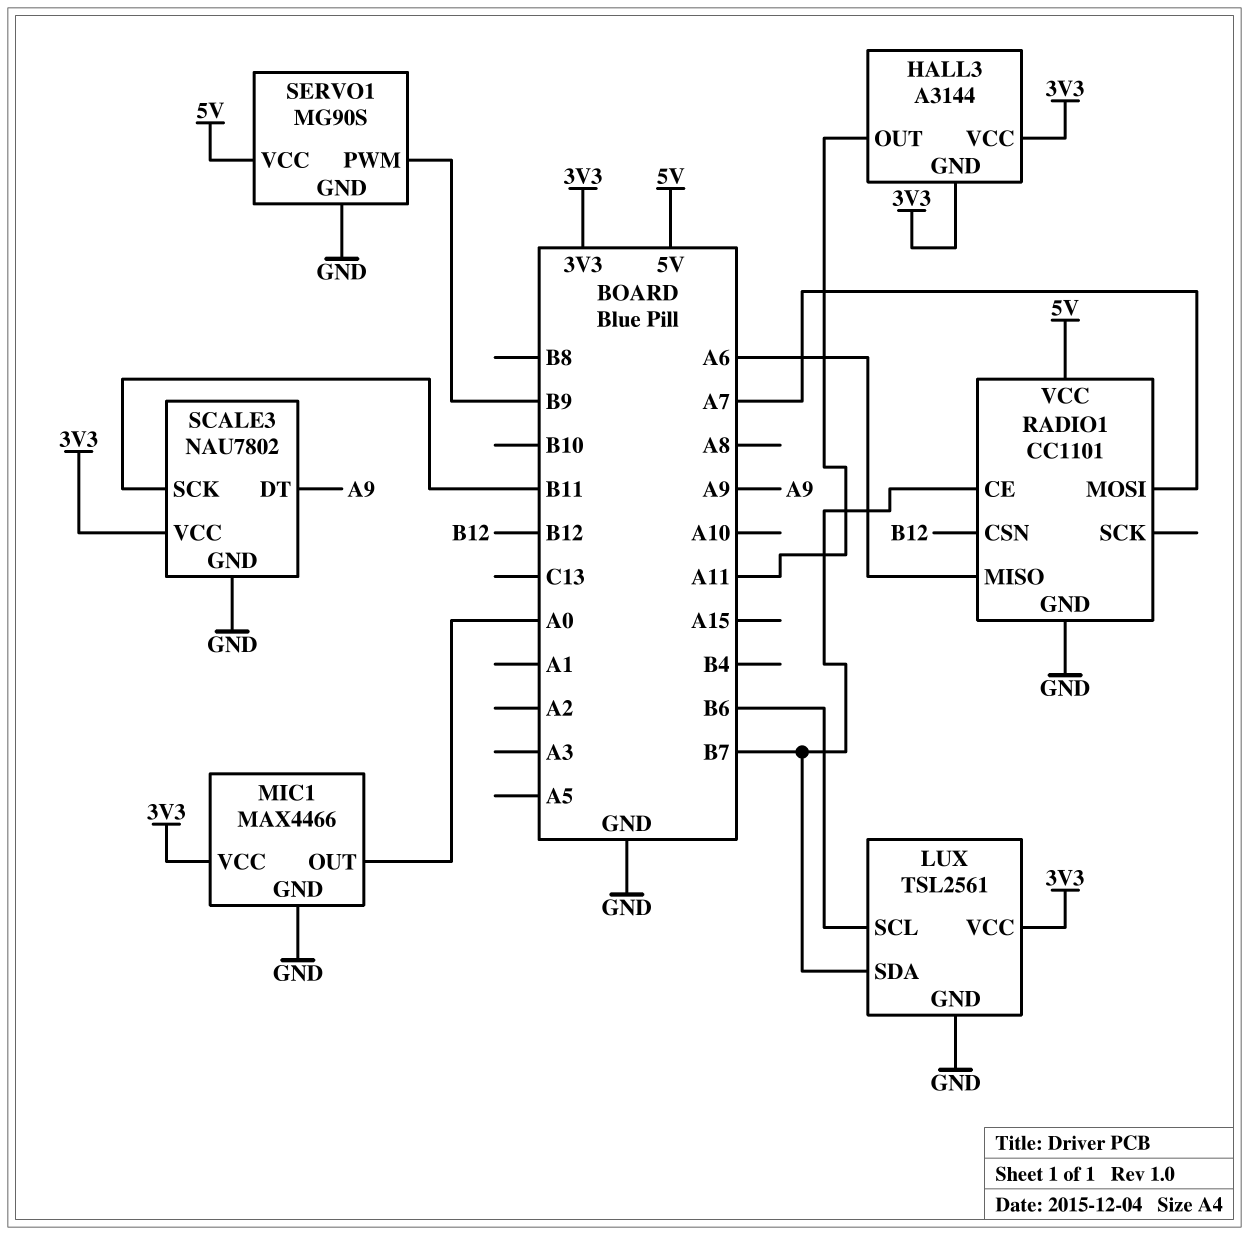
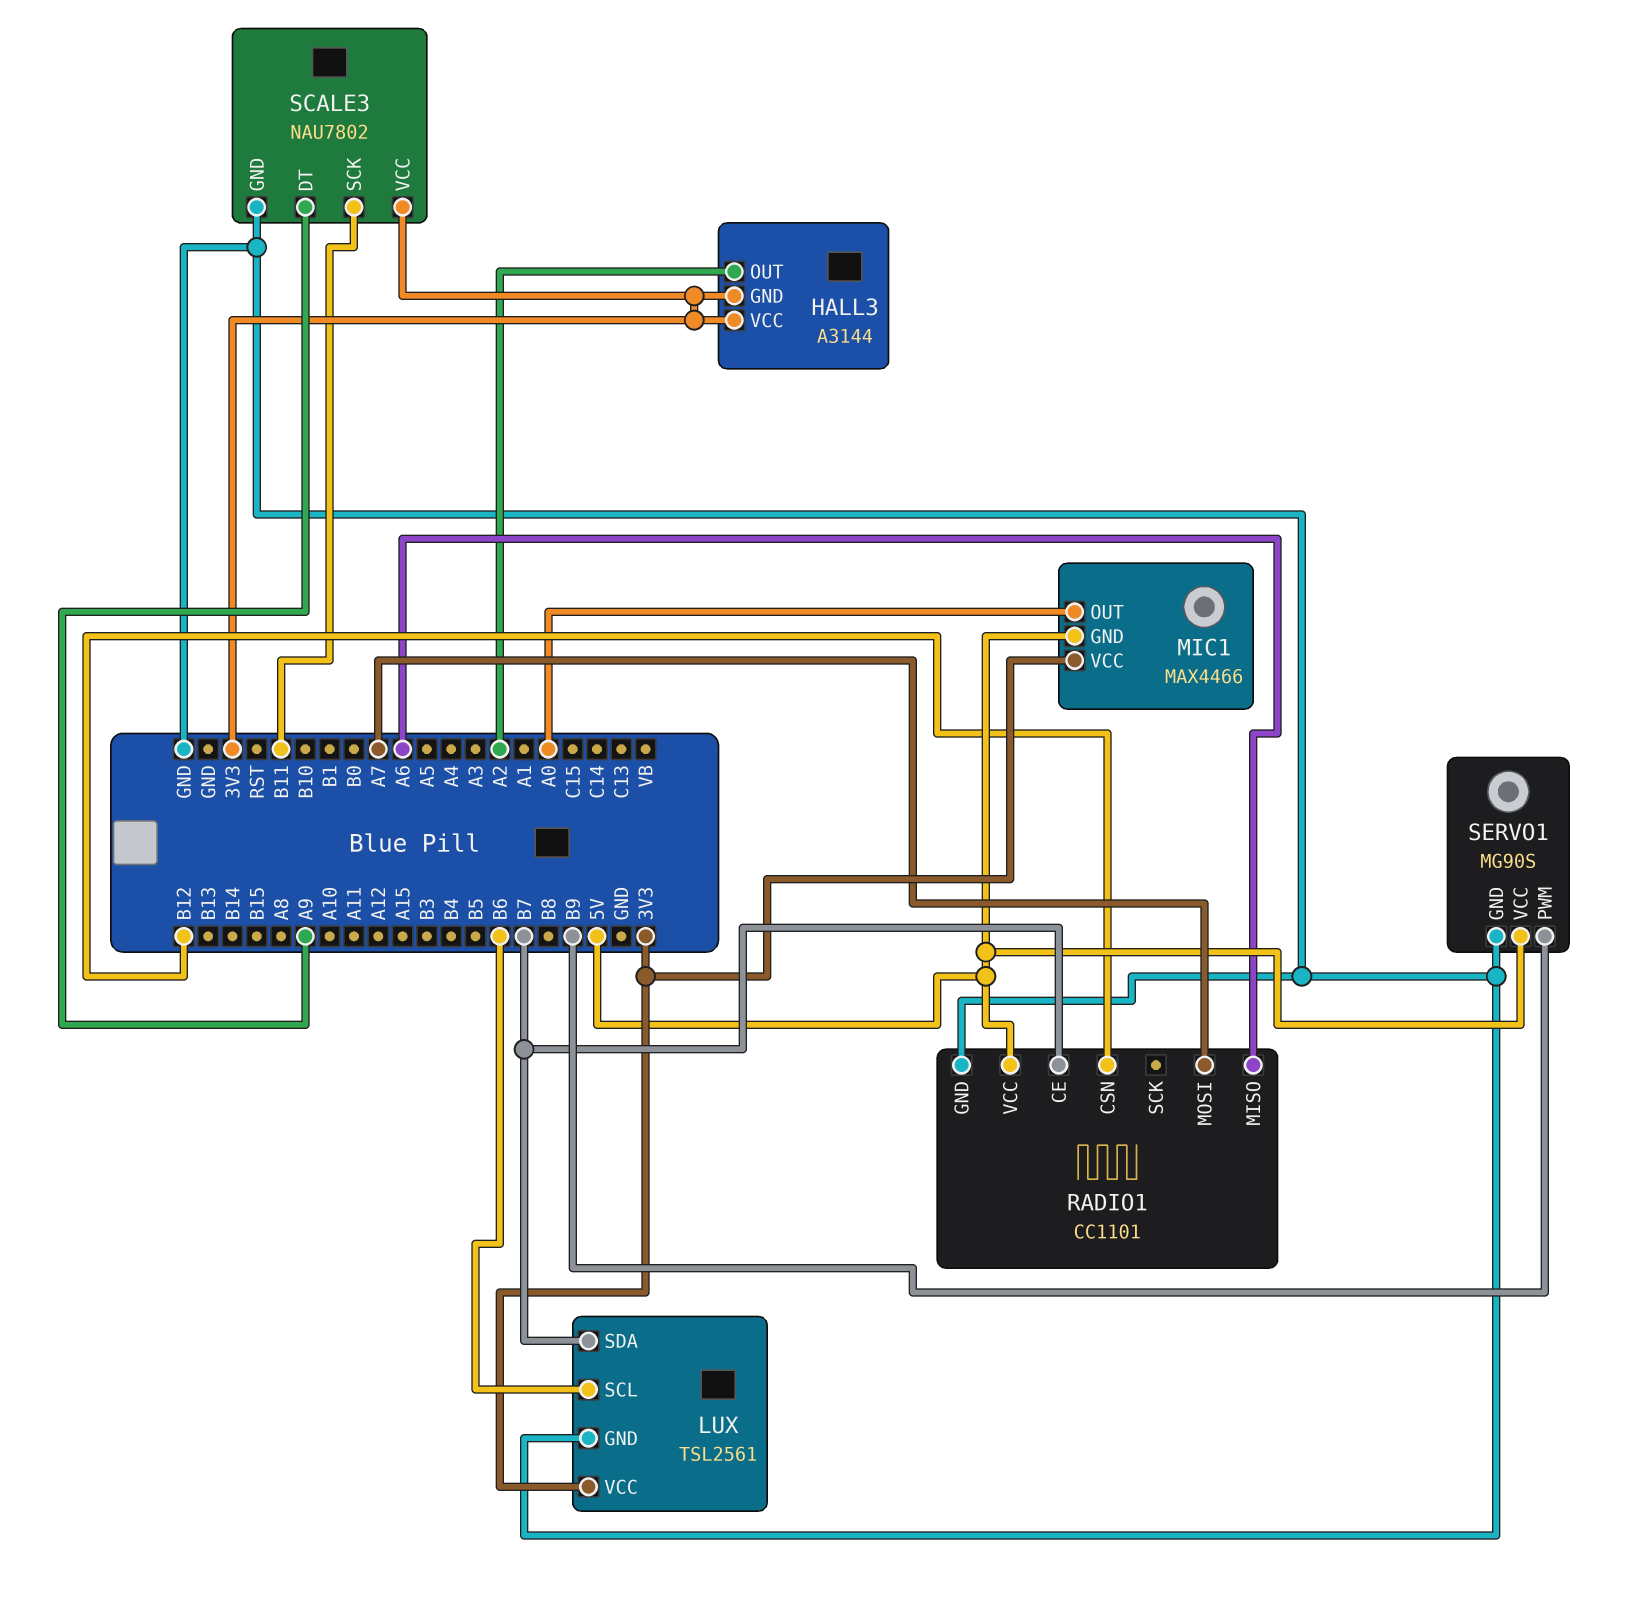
HALL3 pin OUT: A11 -> A2
MIC1 pin GND: GND -> 5V

